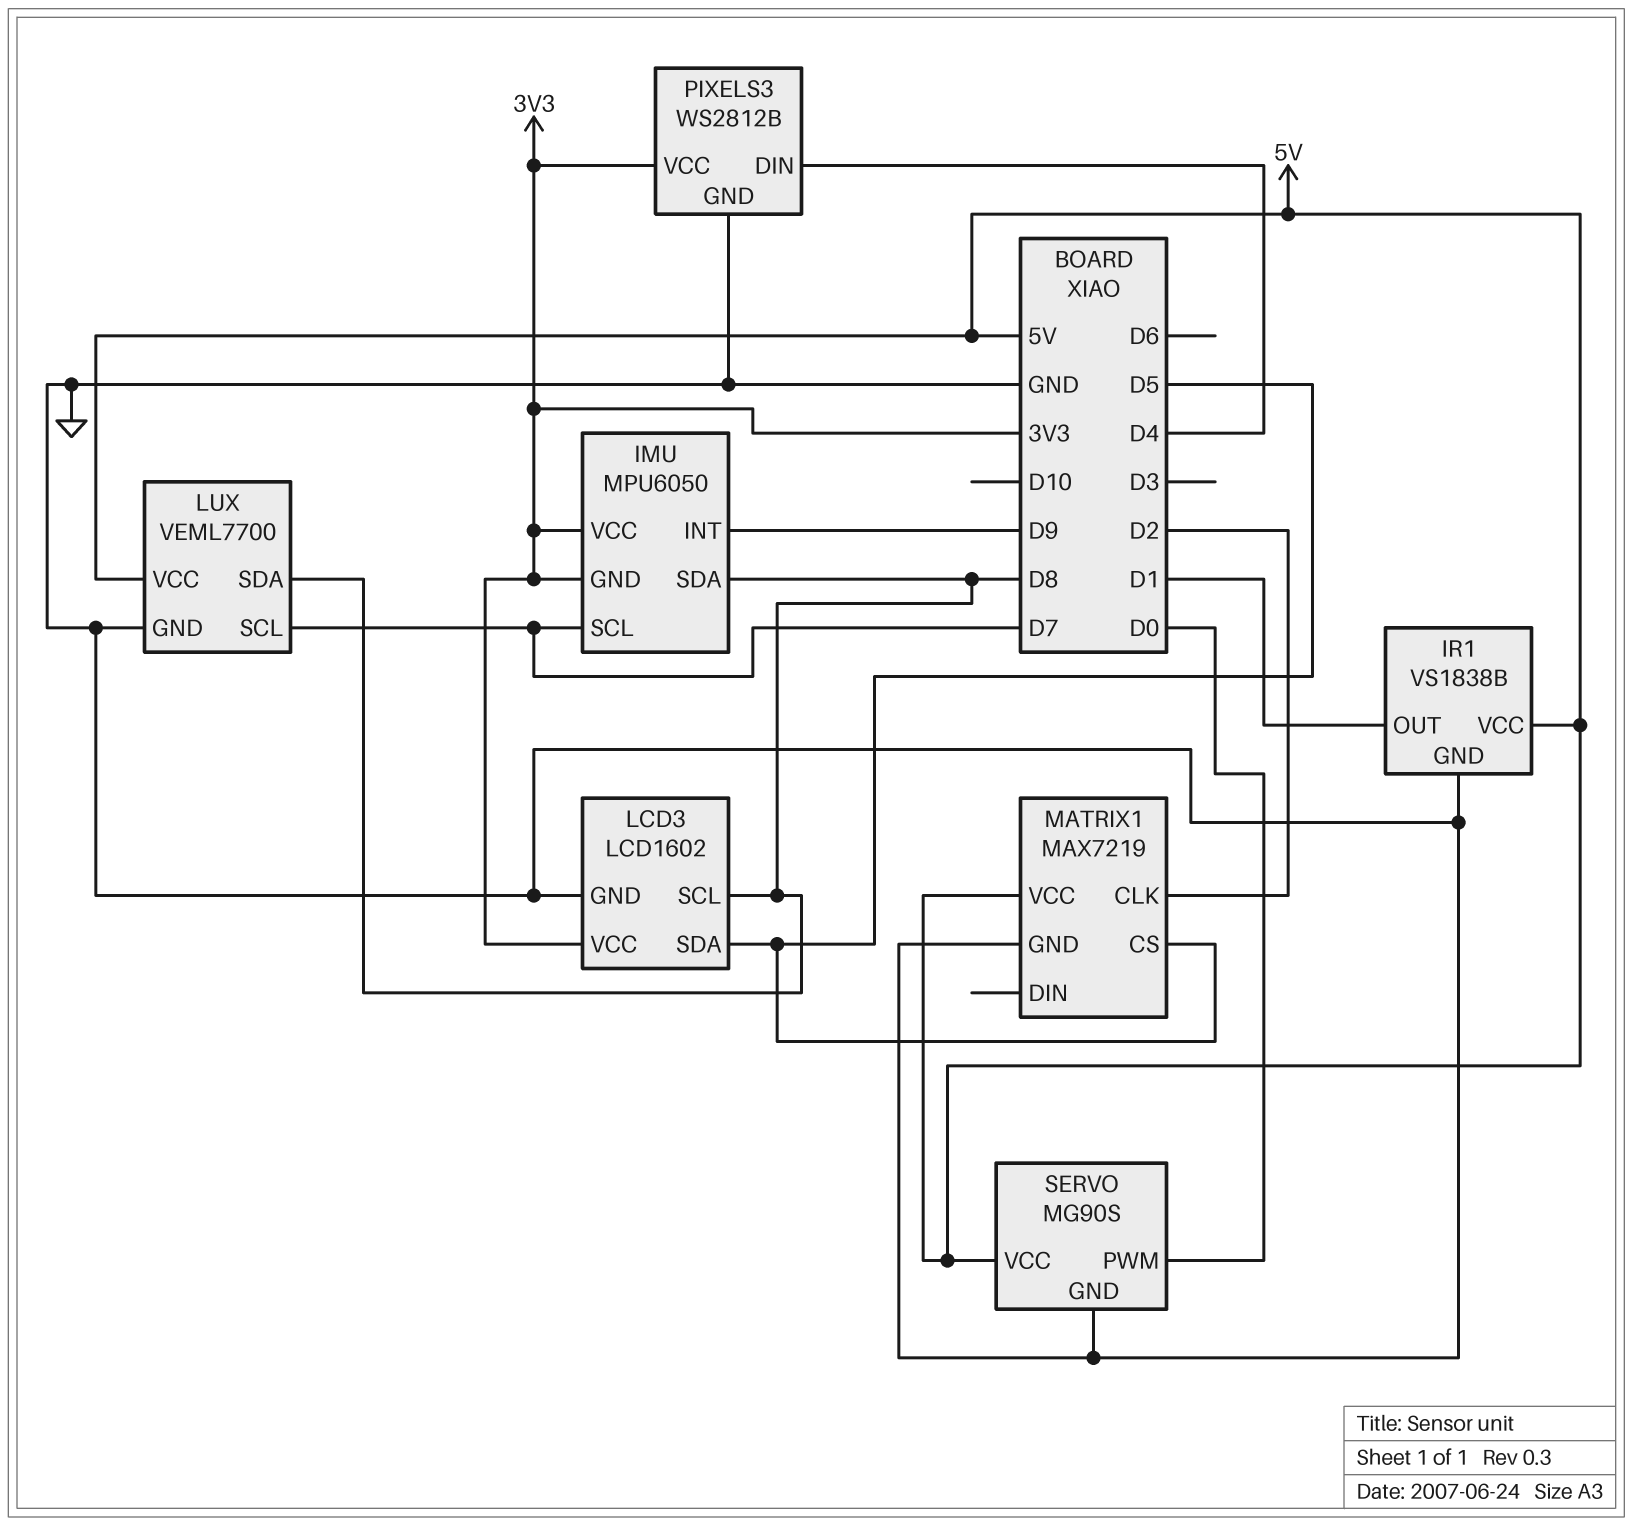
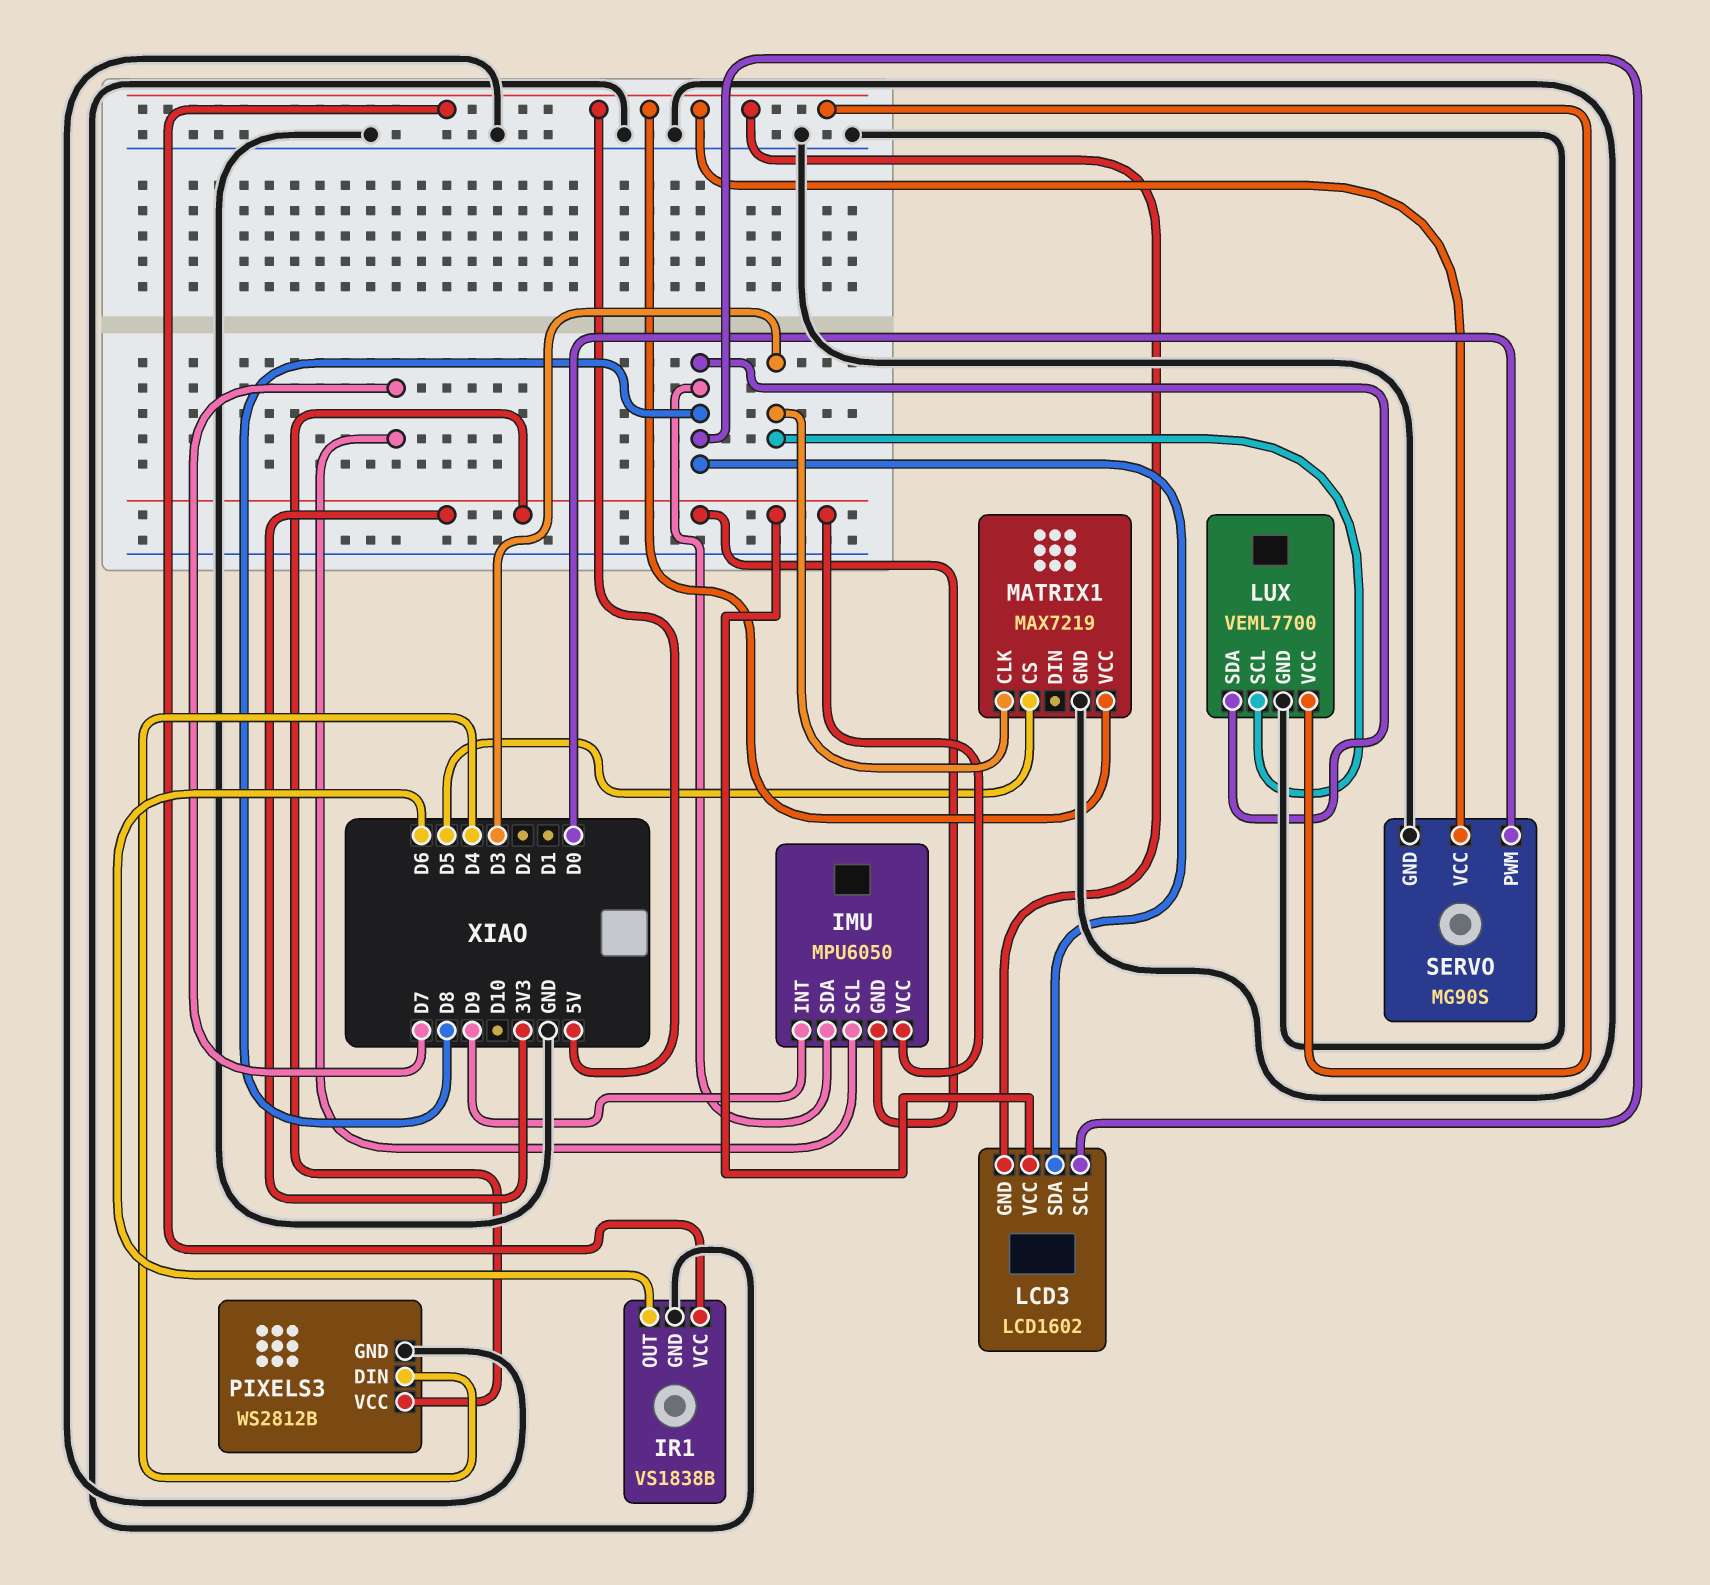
IR1 pin OUT: D1 -> D6
LCD3 pin GND: GND -> 5V
LCD3 pin SDA: D5 -> D8
LUX pin SCL: D7 -> D3
MATRIX1 pin CLK: D2 -> D3

